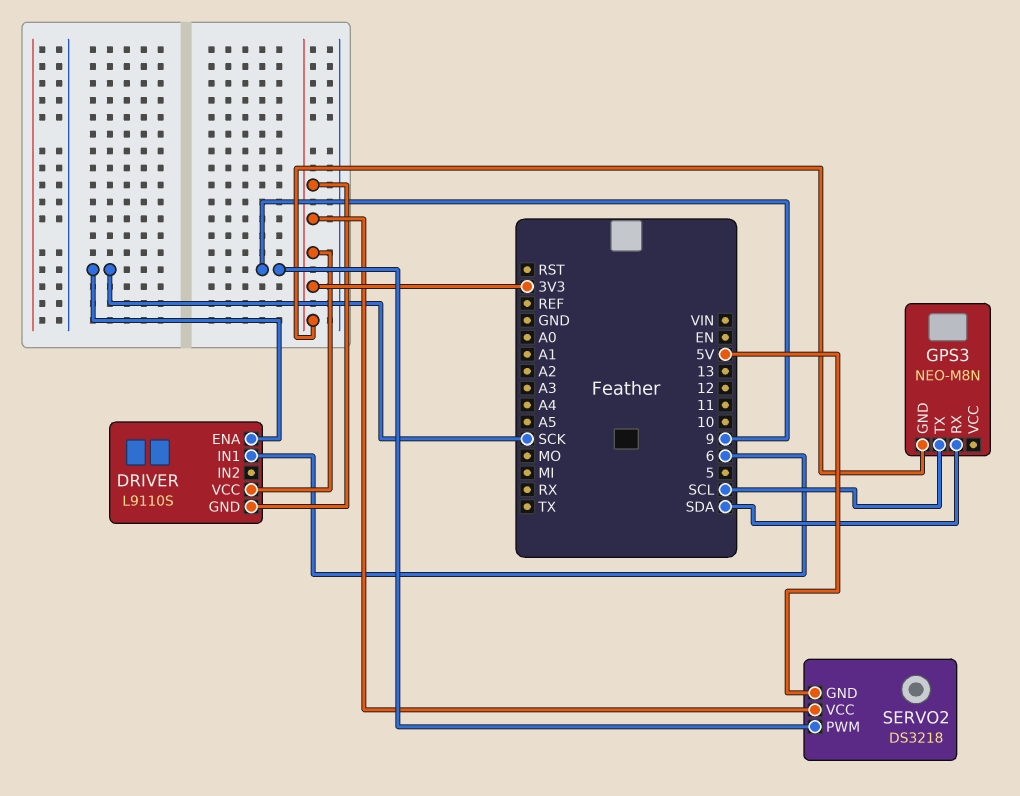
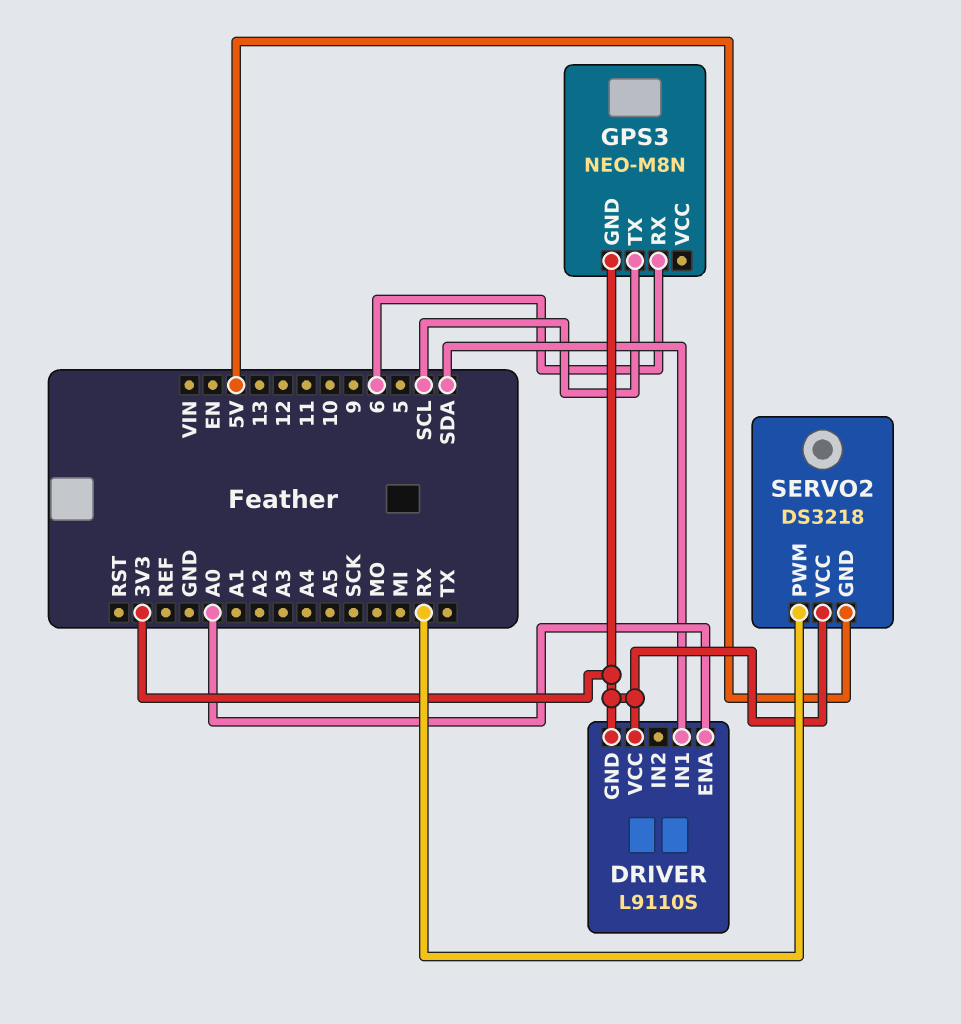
DRIVER pin ENA: SCK -> A0
DRIVER pin IN1: 6 -> SDA
GPS3 pin RX: SDA -> 6
SERVO2 pin PWM: 9 -> RX

